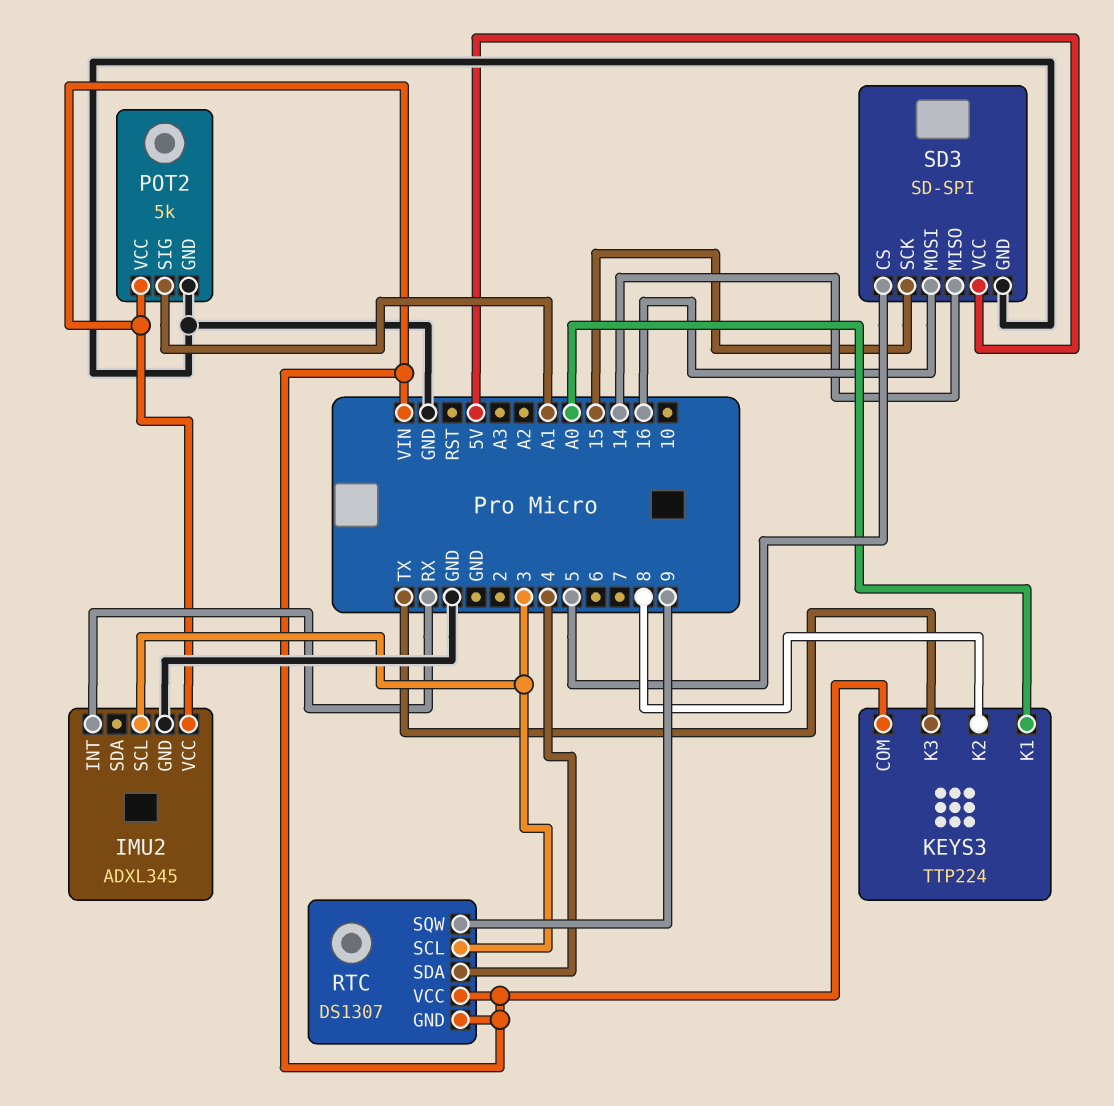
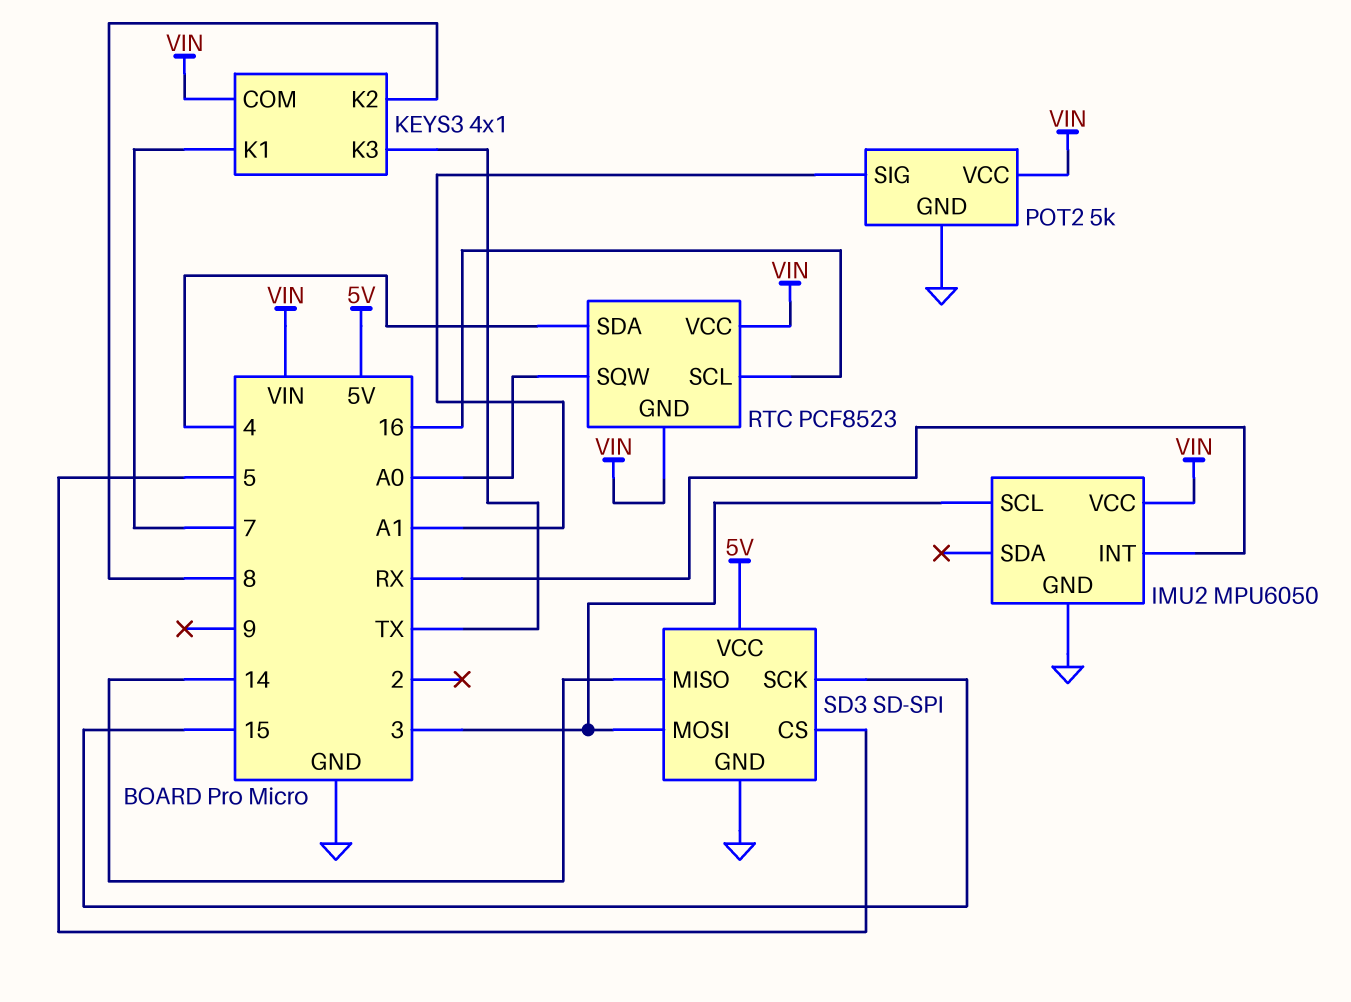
IMU2: ADXL345 -> MPU6050
KEYS3: TTP224 -> 4x1
KEYS3 pin K1: A0 -> 7
RTC: DS1307 -> PCF8523
RTC pin SCL: 3 -> 16
RTC pin SQW: 9 -> A0
SD3 pin MOSI: 16 -> 3

